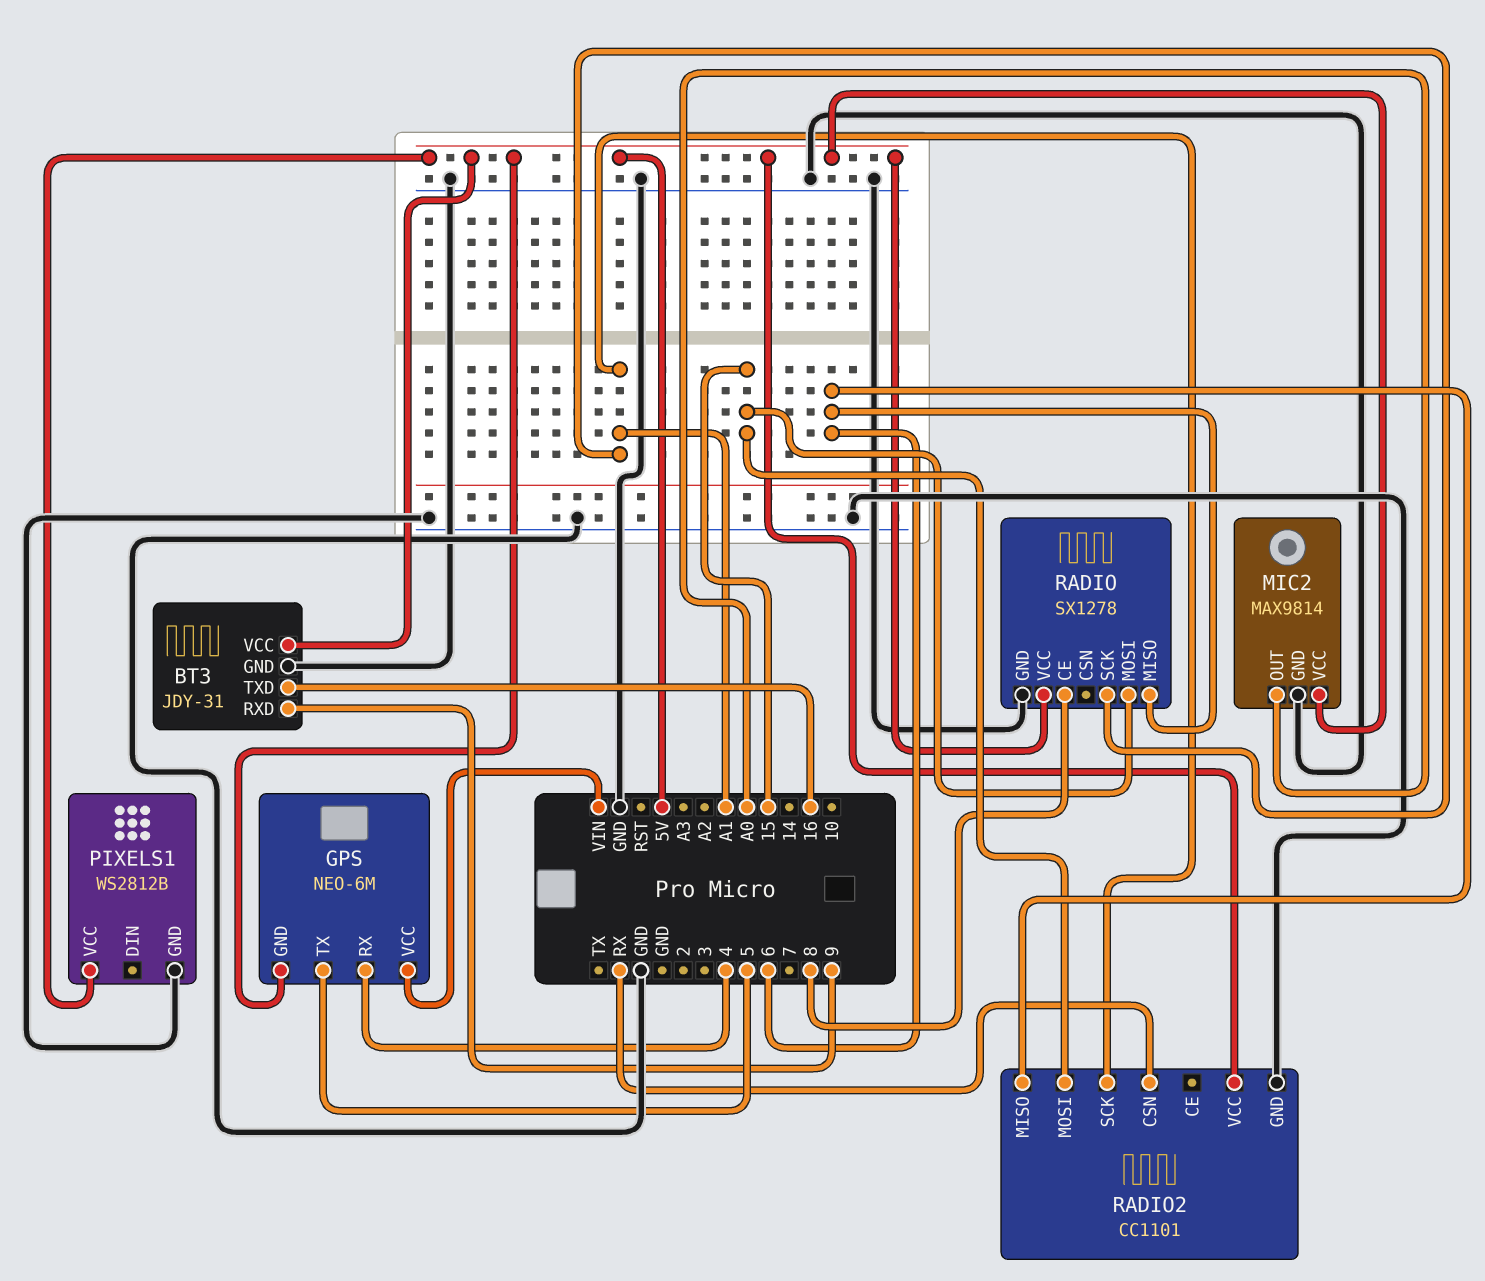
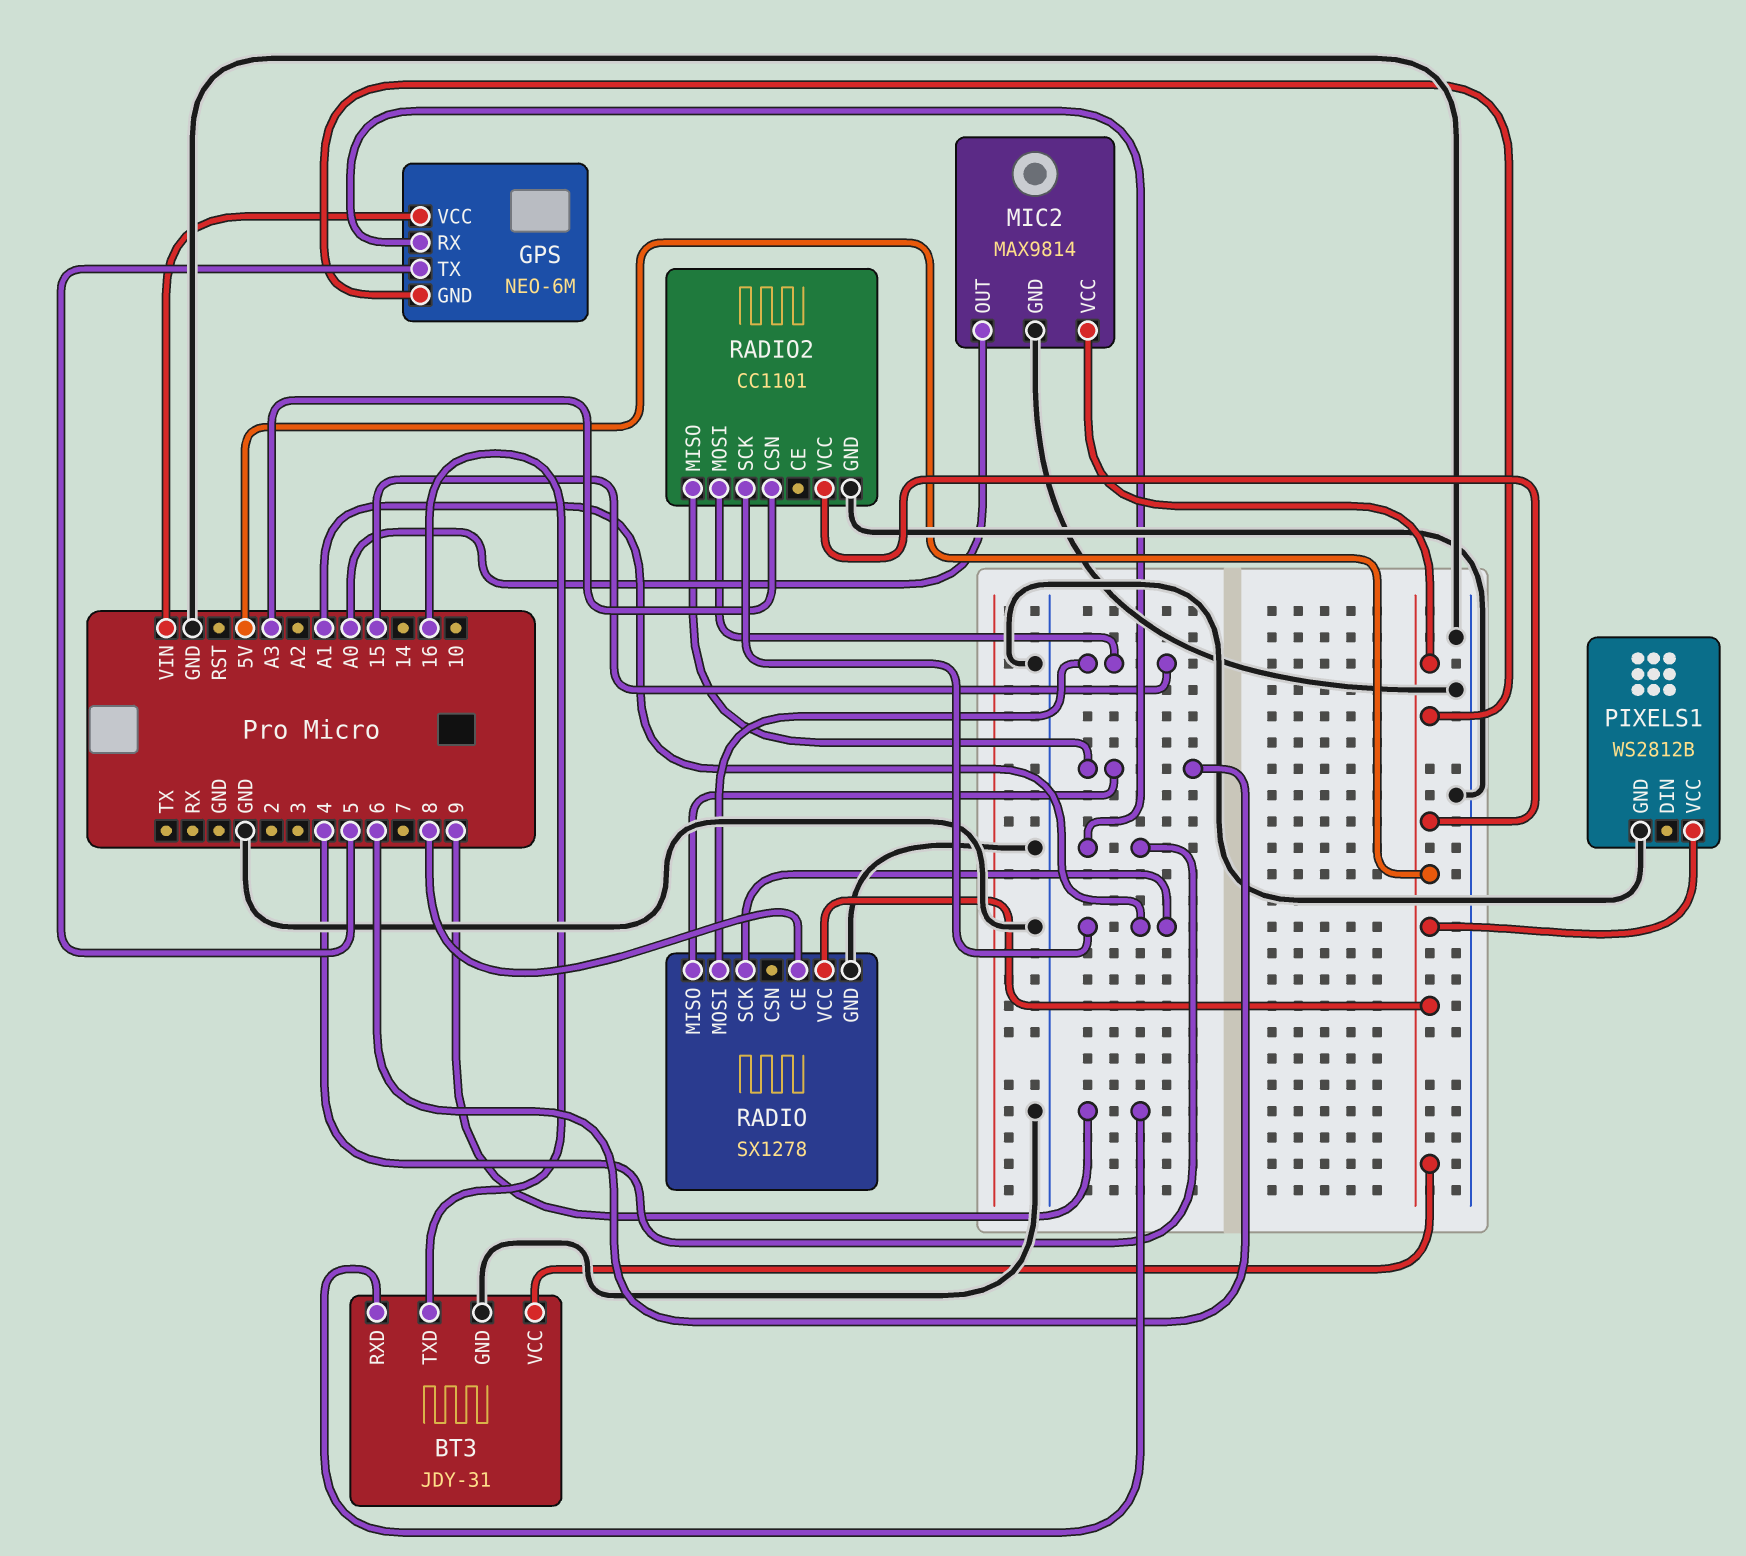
RADIO2 pin CSN: RX -> A3

